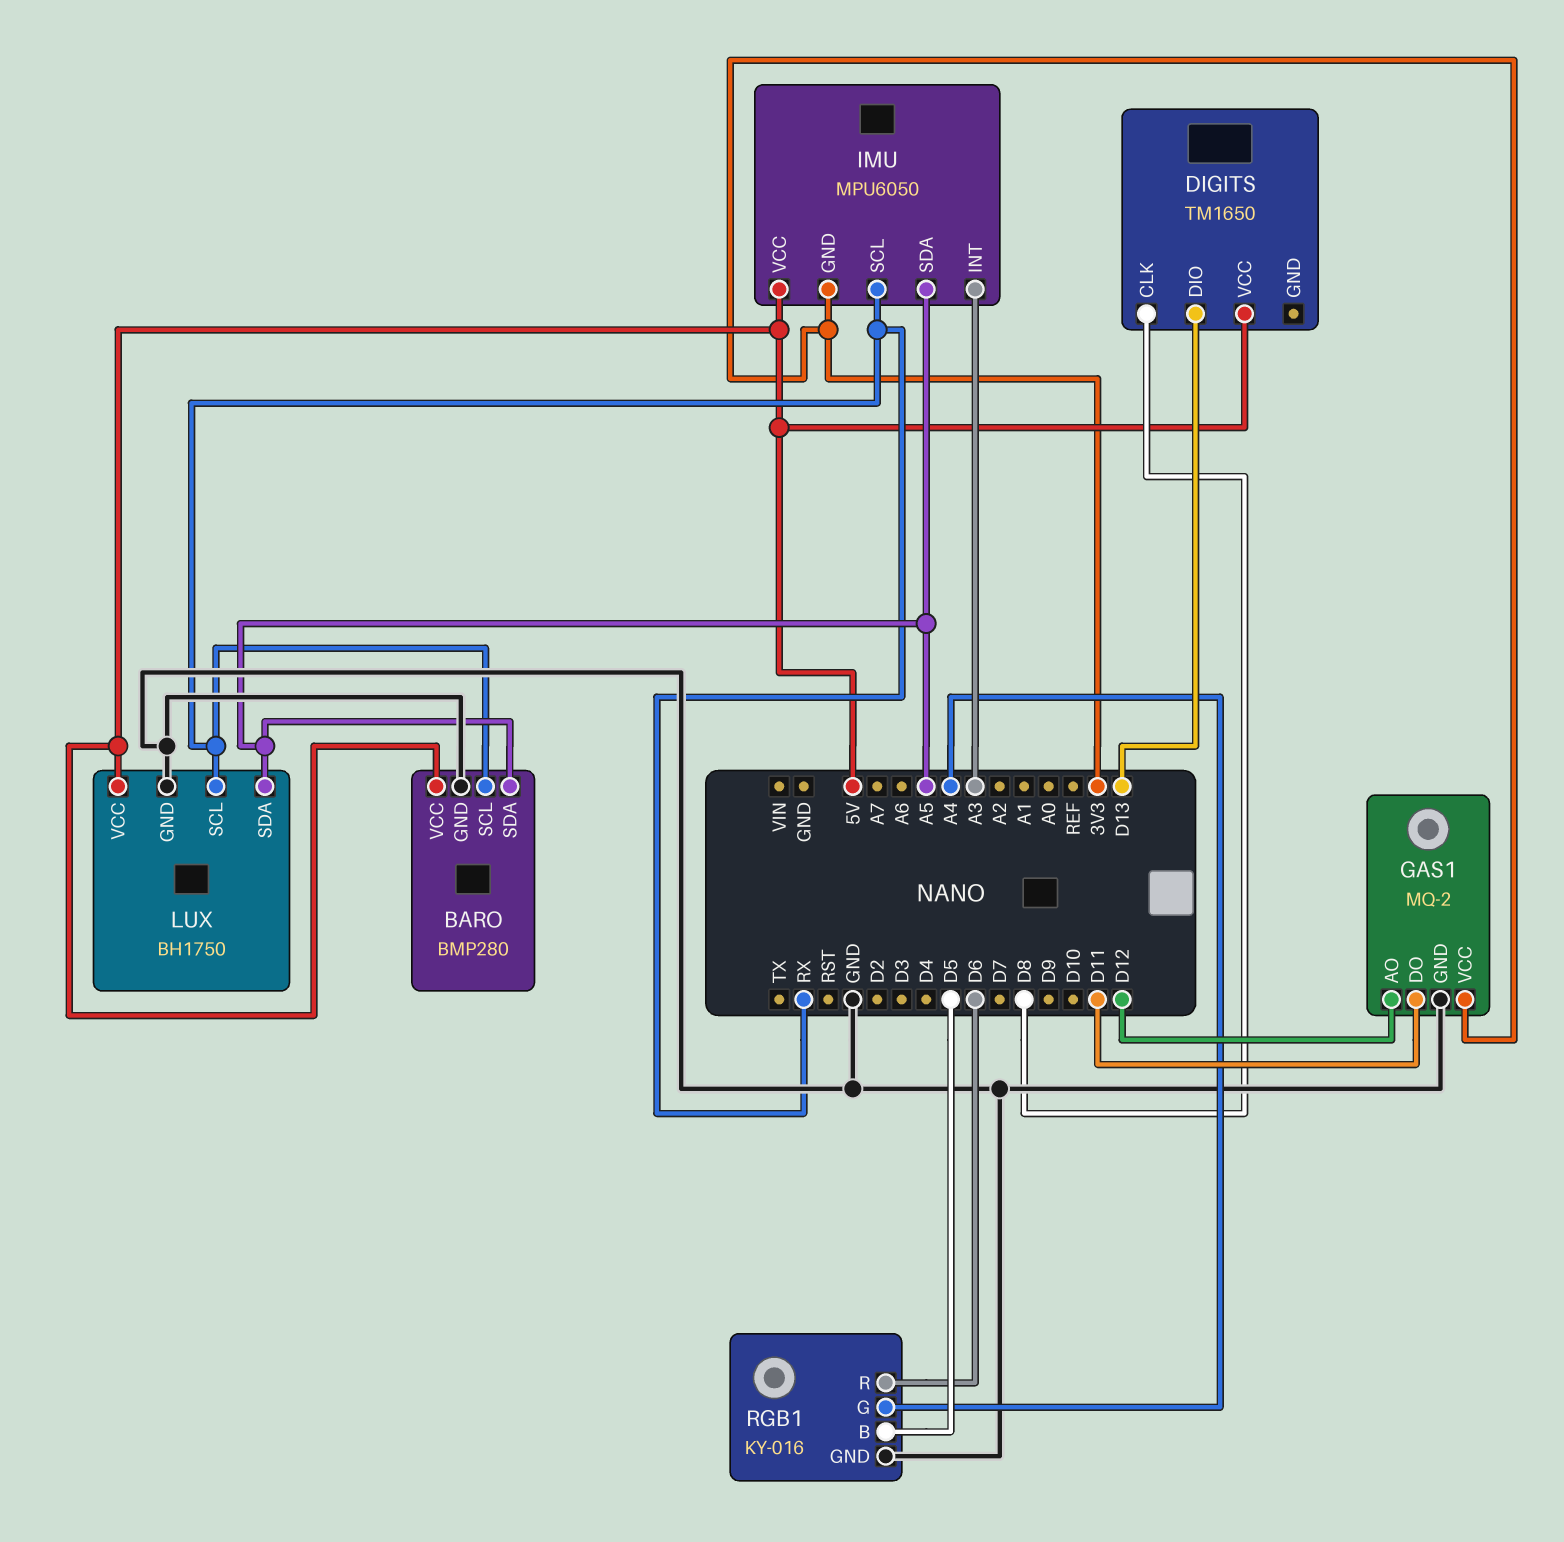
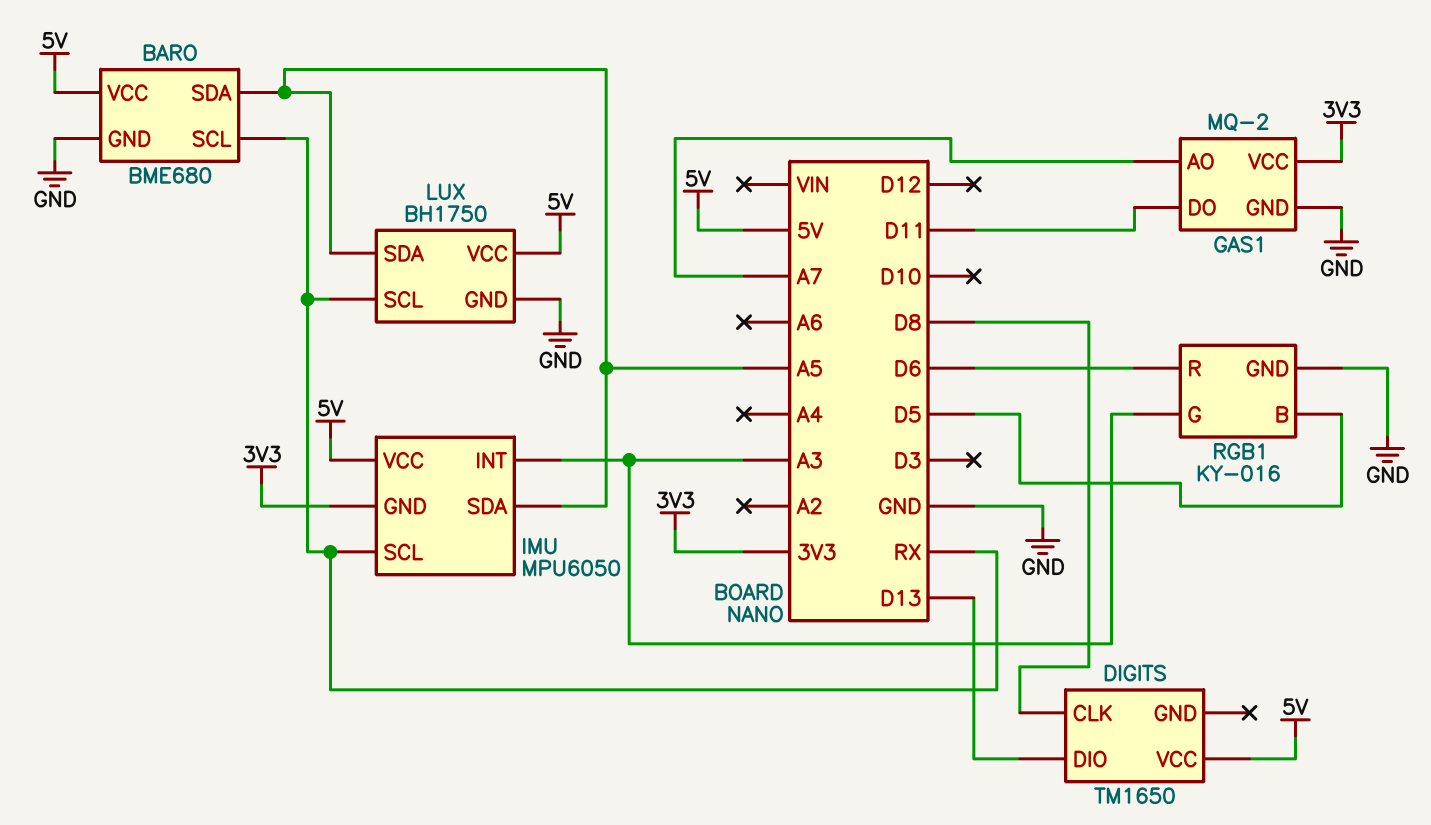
BARO: BMP280 -> BME680
GAS1 pin AO: D12 -> A7
RGB1 pin G: A4 -> A3

